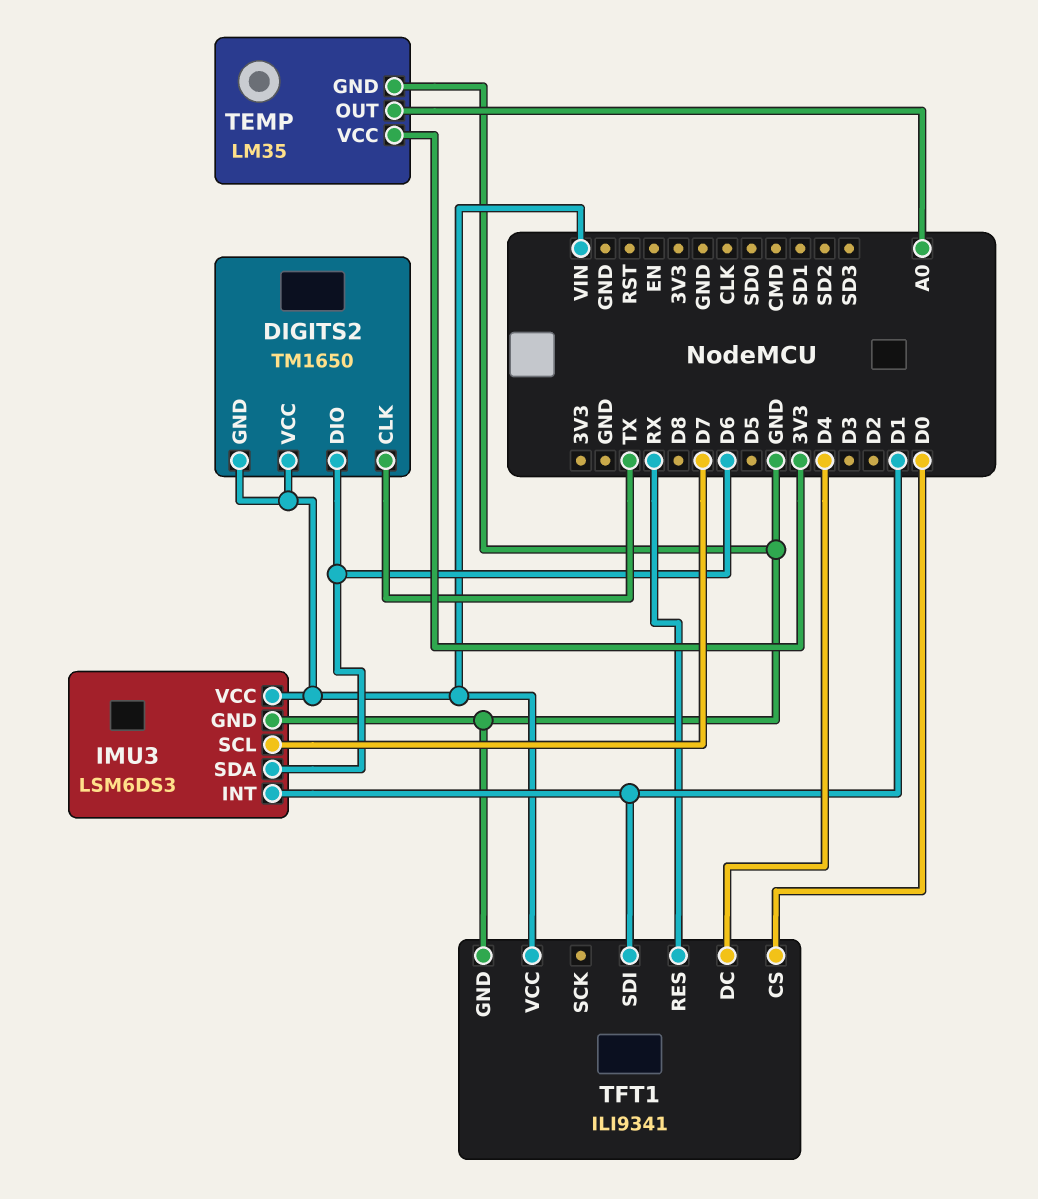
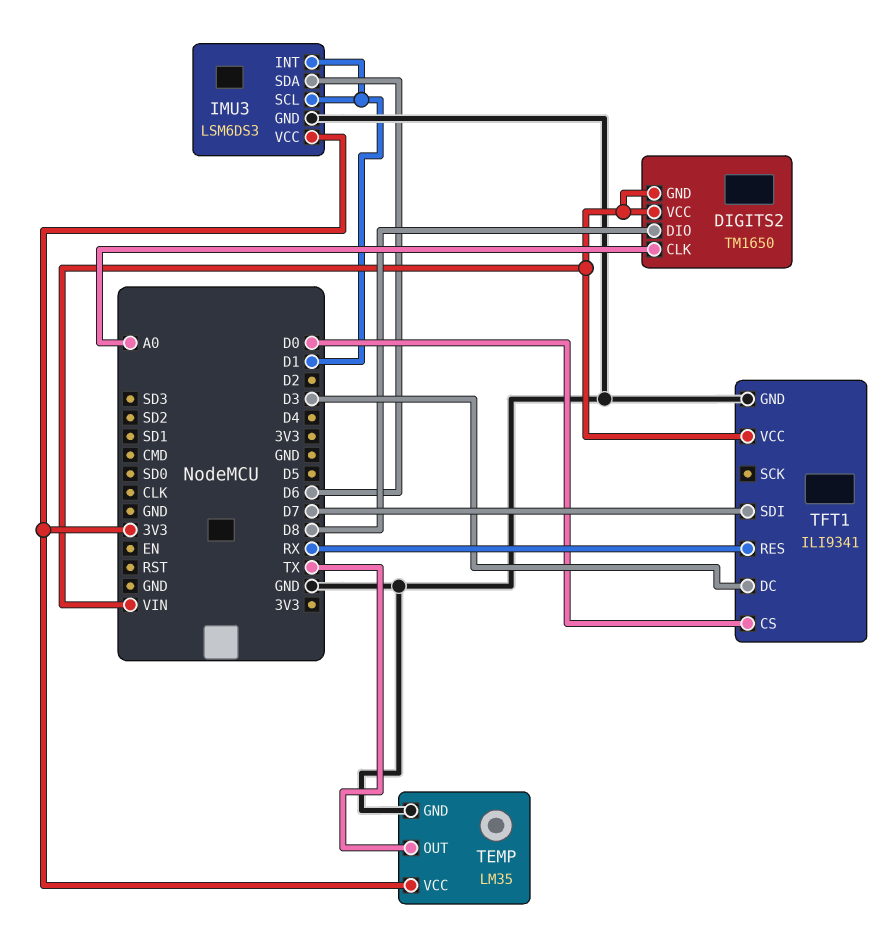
DIGITS2 pin CLK: TX -> A0
DIGITS2 pin DIO: D6 -> D8
IMU3 pin SCL: D7 -> D1
IMU3 pin VCC: VIN -> 3V3
TEMP pin OUT: A0 -> TX
TFT1 pin DC: D4 -> D3
TFT1 pin SDI: D1 -> D7

